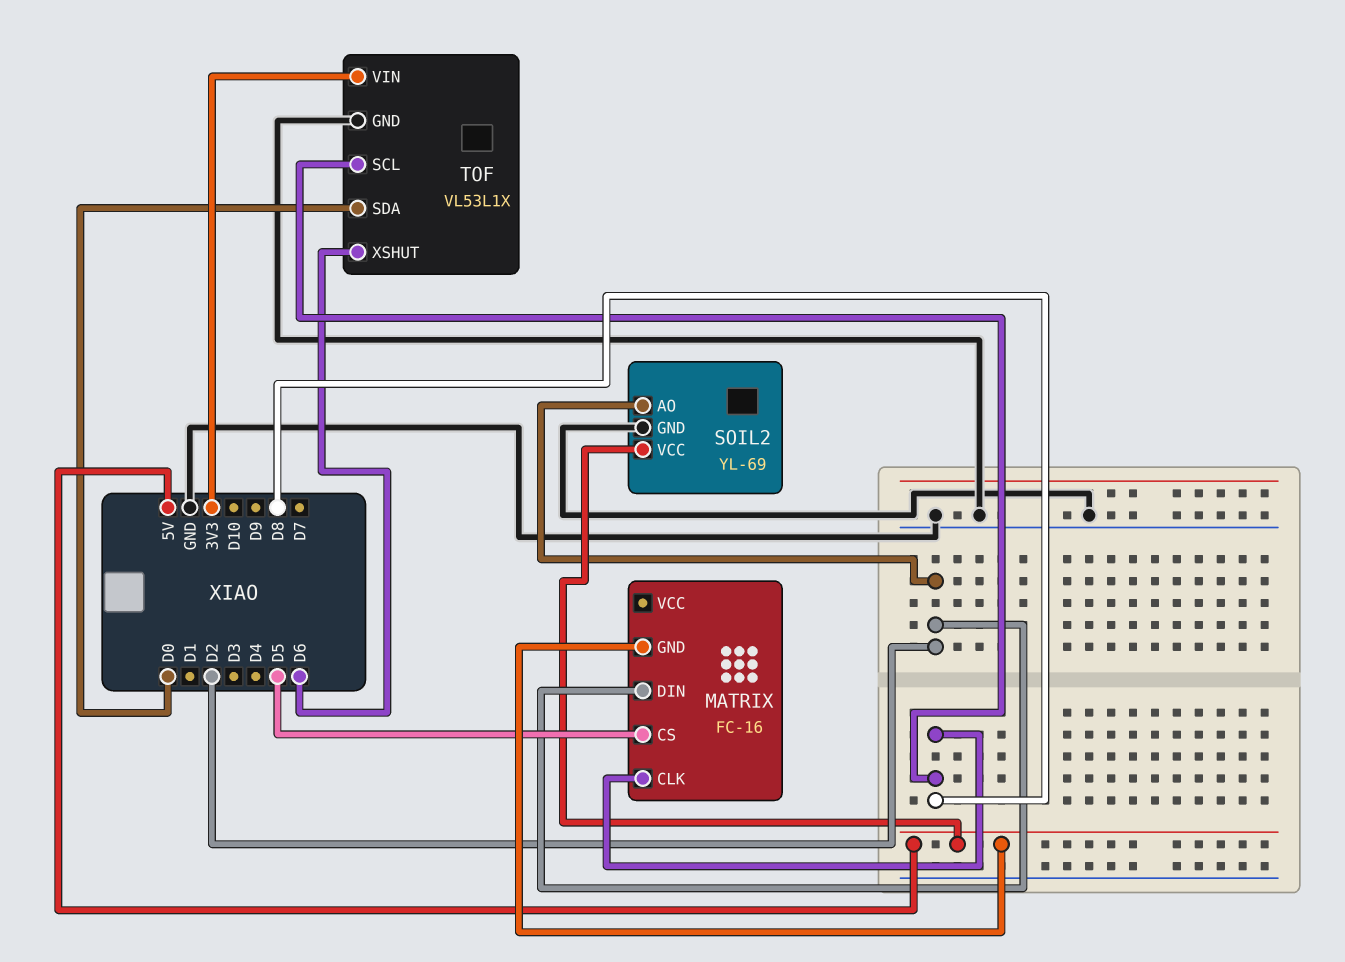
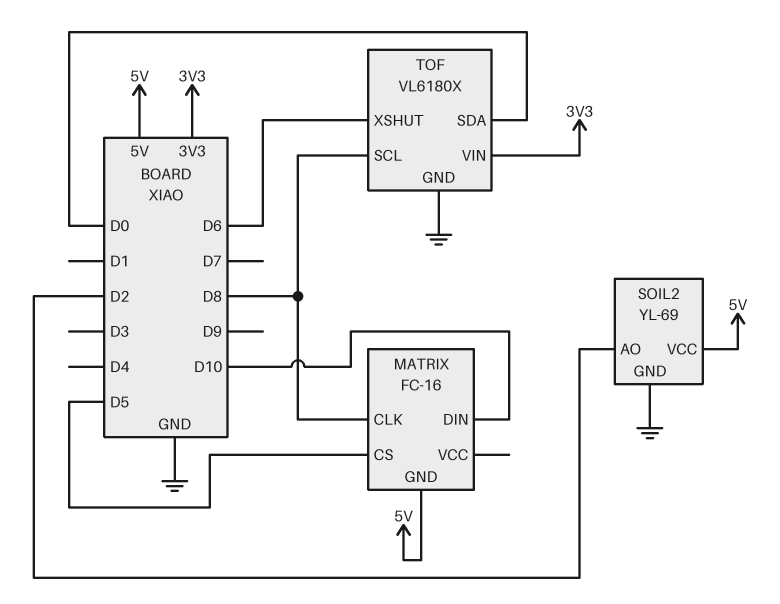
MATRIX pin DIN: D2 -> D10
TOF: VL53L1X -> VL6180X

